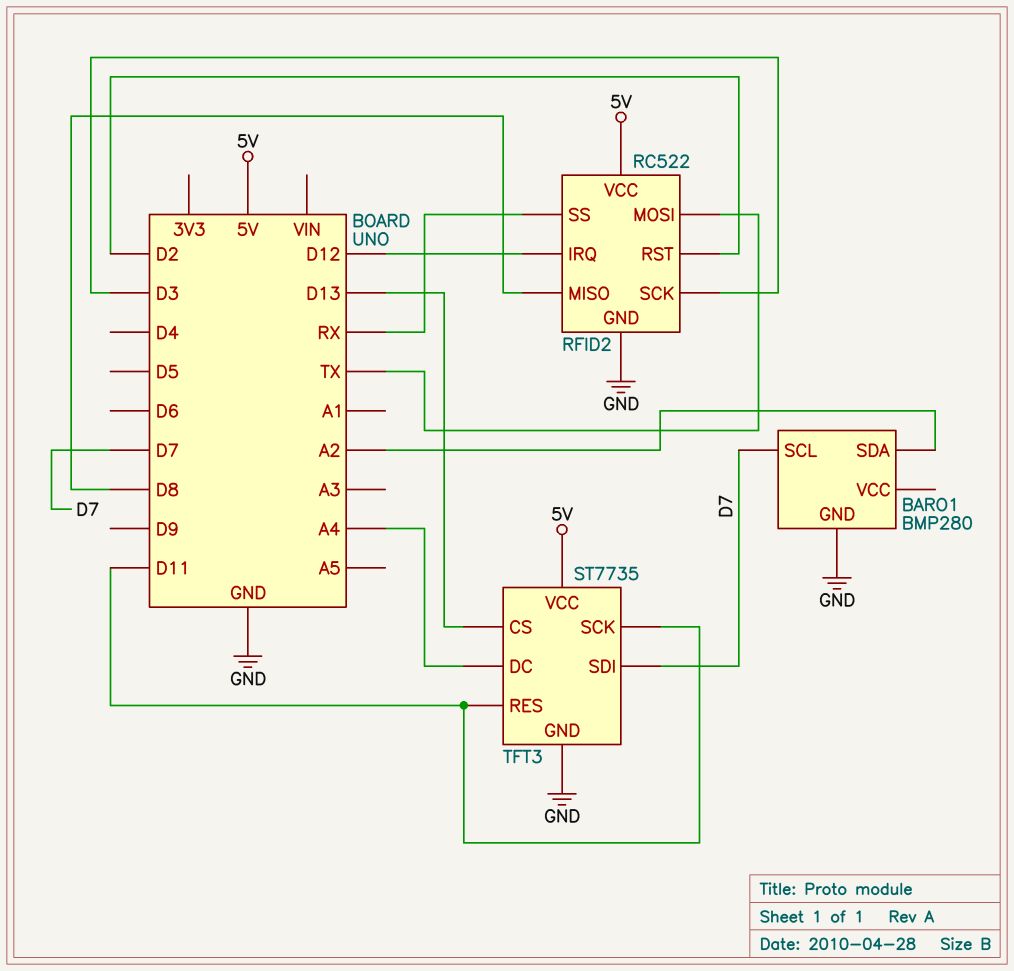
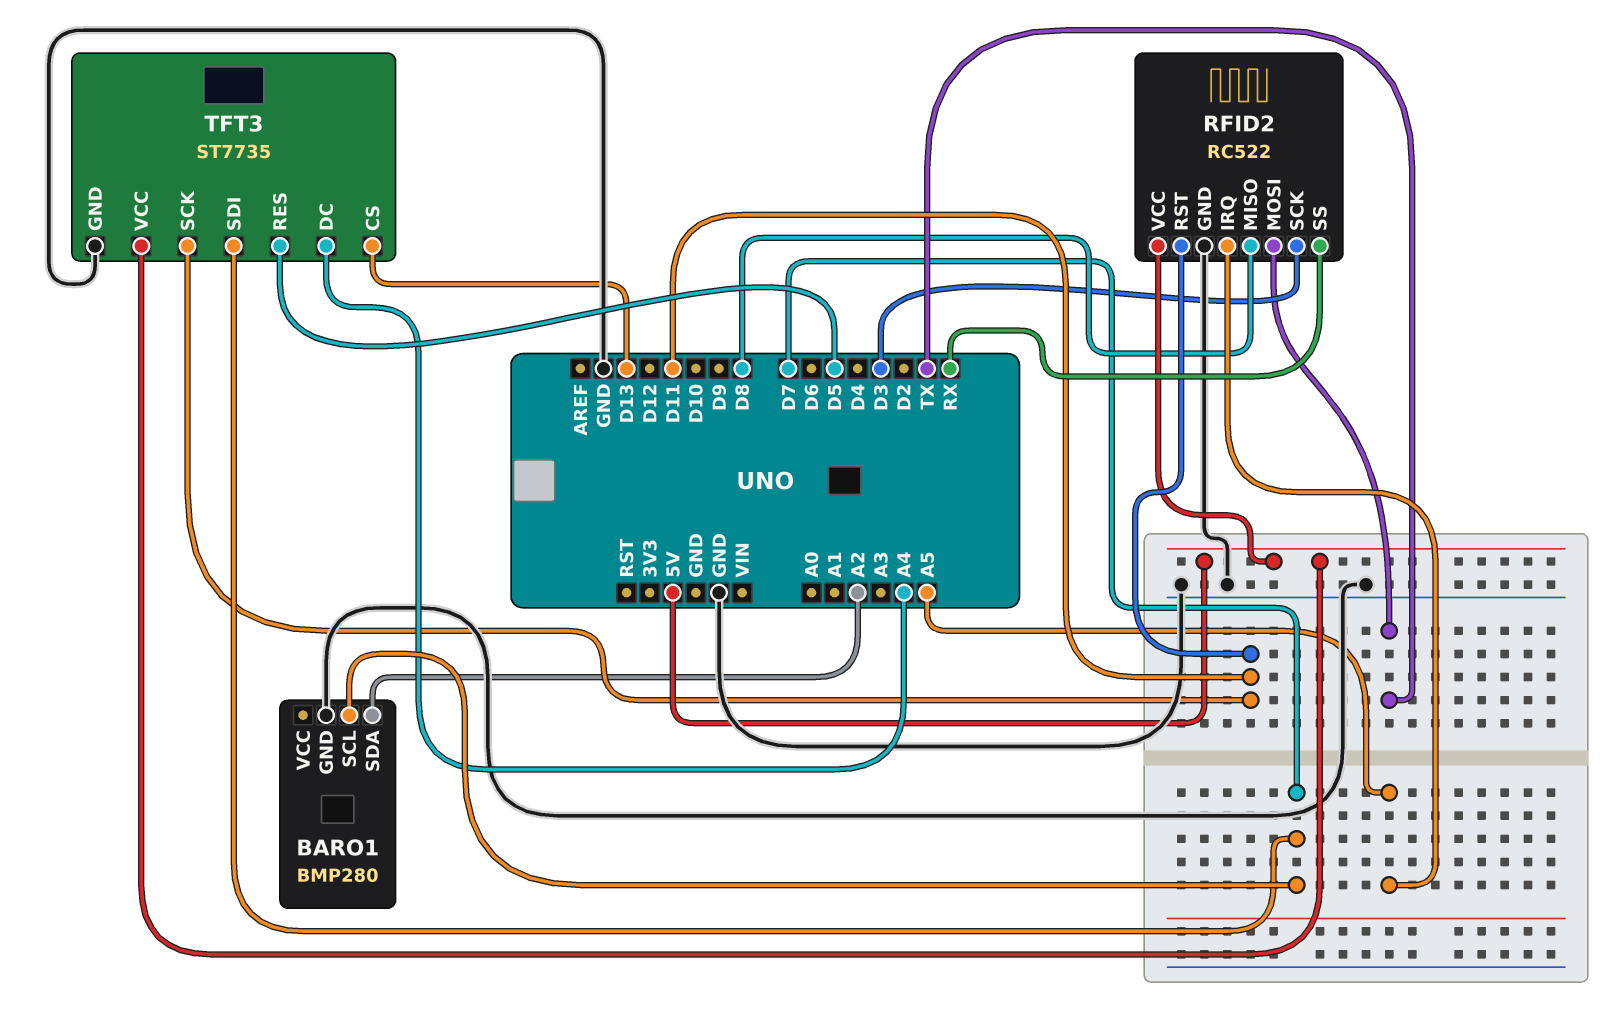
RFID2 pin IRQ: D12 -> A5
RFID2 pin RST: D2 -> D11
TFT3 pin RES: D11 -> D5

